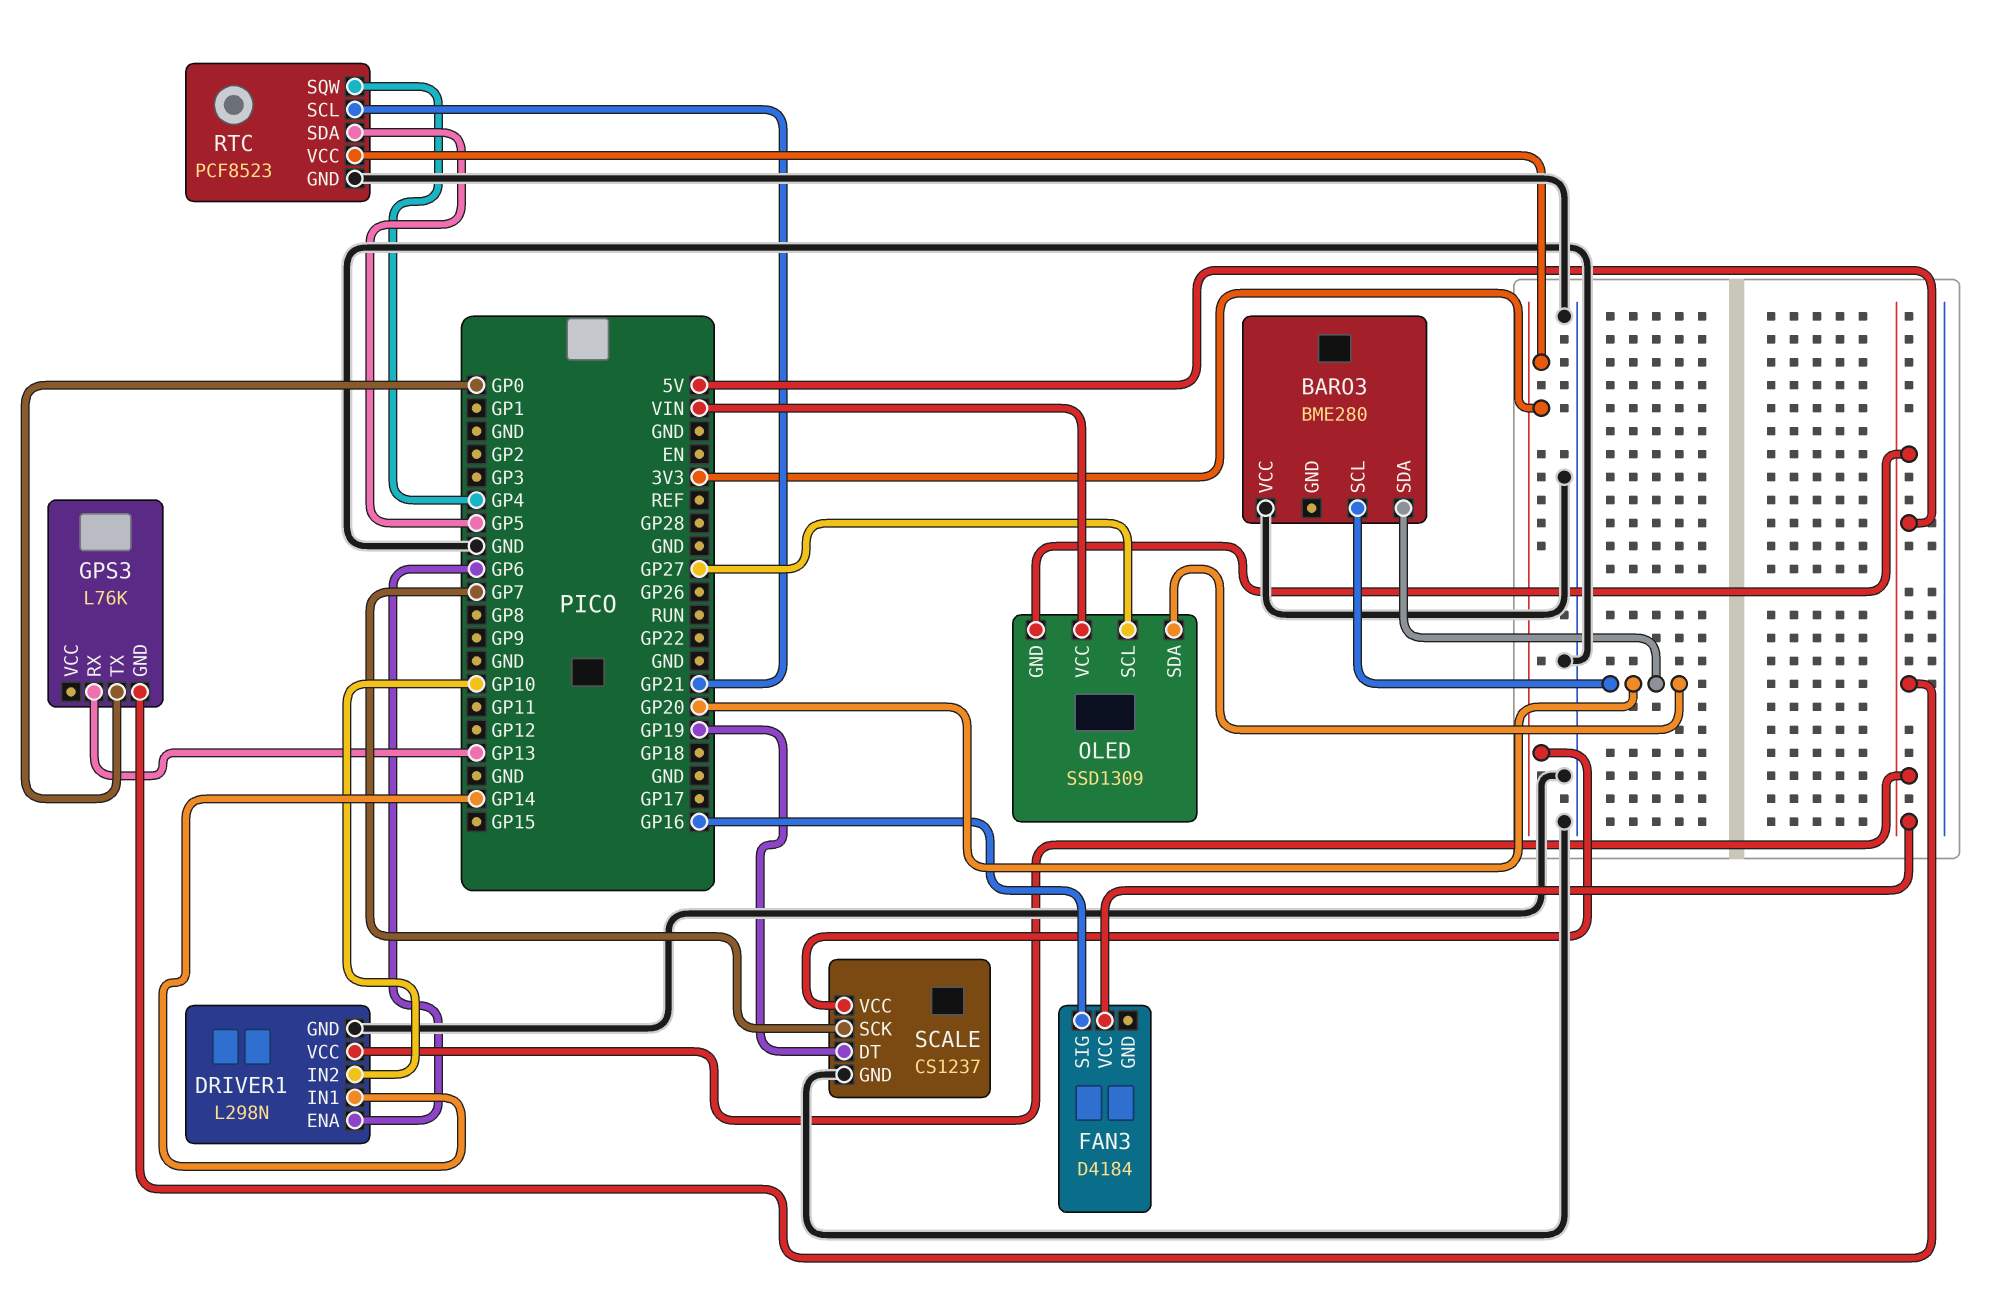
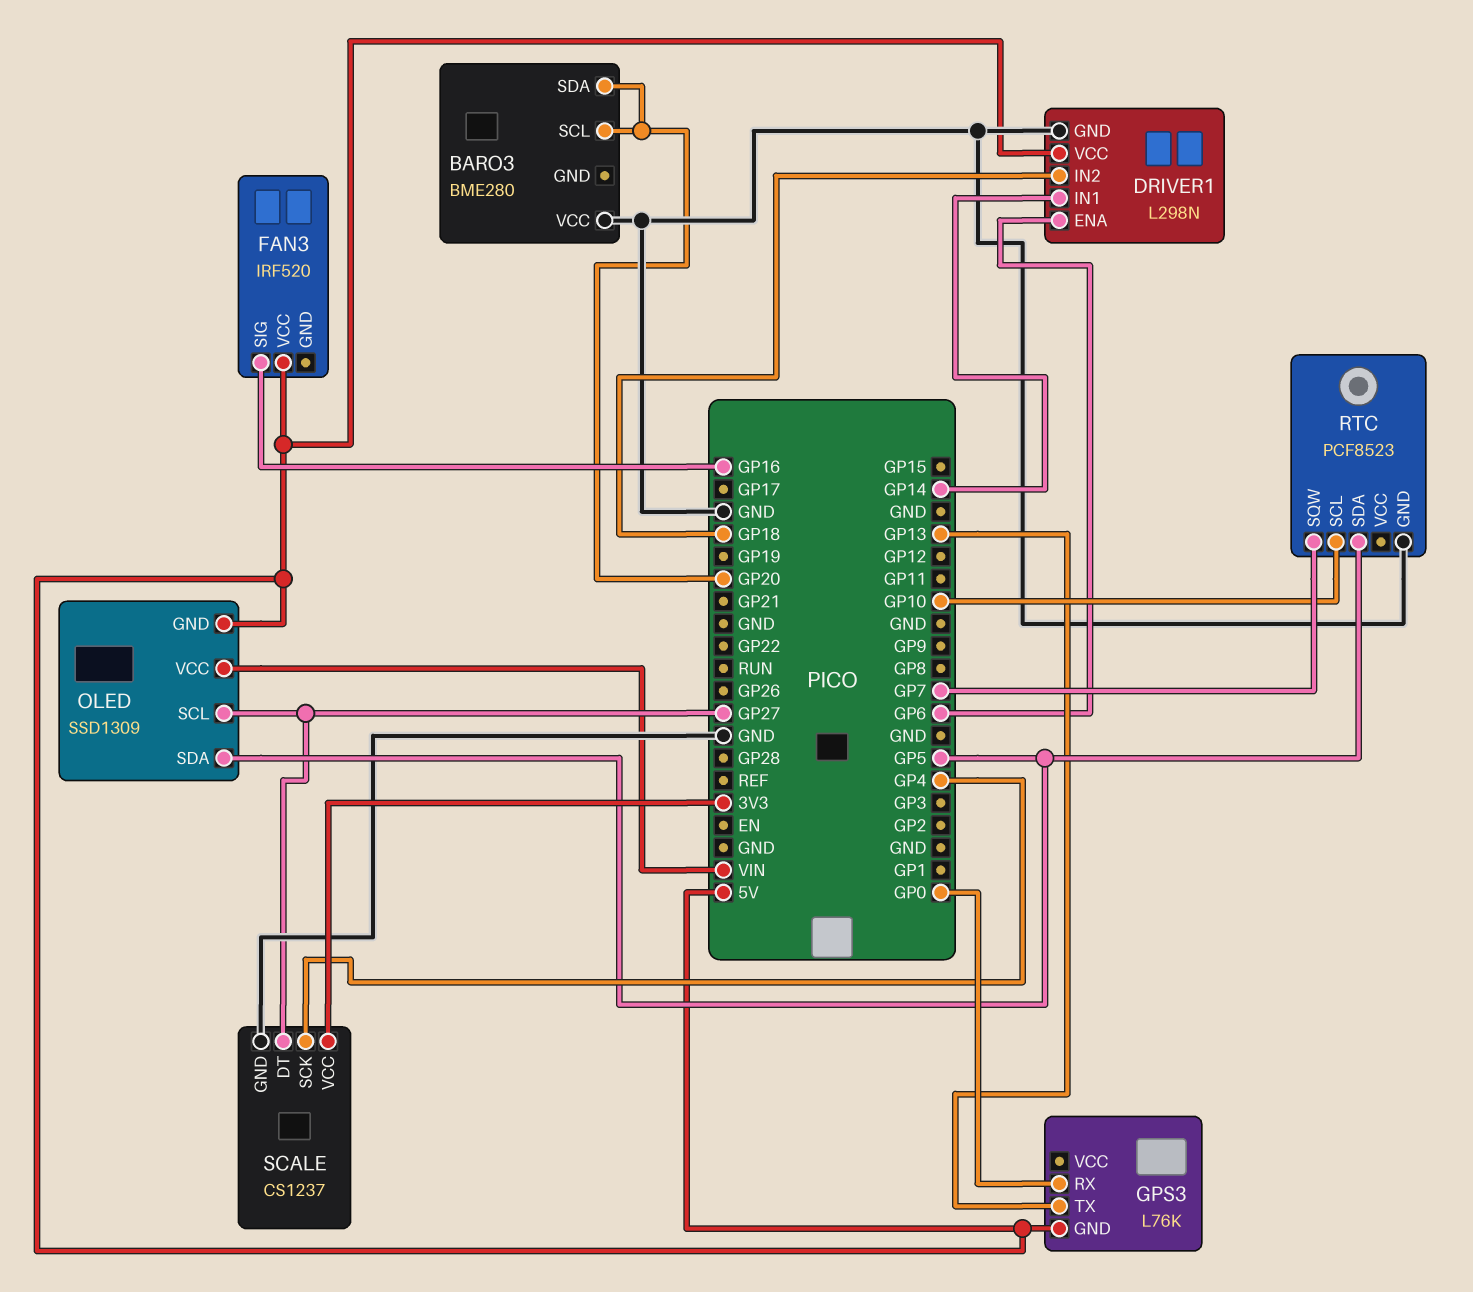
DRIVER1 pin IN2: GP10 -> GP18
FAN3: D4184 -> IRF520
GPS3 pin RX: GP13 -> GP0
GPS3 pin TX: GP0 -> GP13
OLED pin SDA: GP20 -> GP5
RTC pin SCL: GP21 -> GP10
RTC pin SQW: GP4 -> GP7
RTC pin VCC: 3V3 -> none
SCALE pin DT: GP19 -> GP27
SCALE pin SCK: GP7 -> GP4

